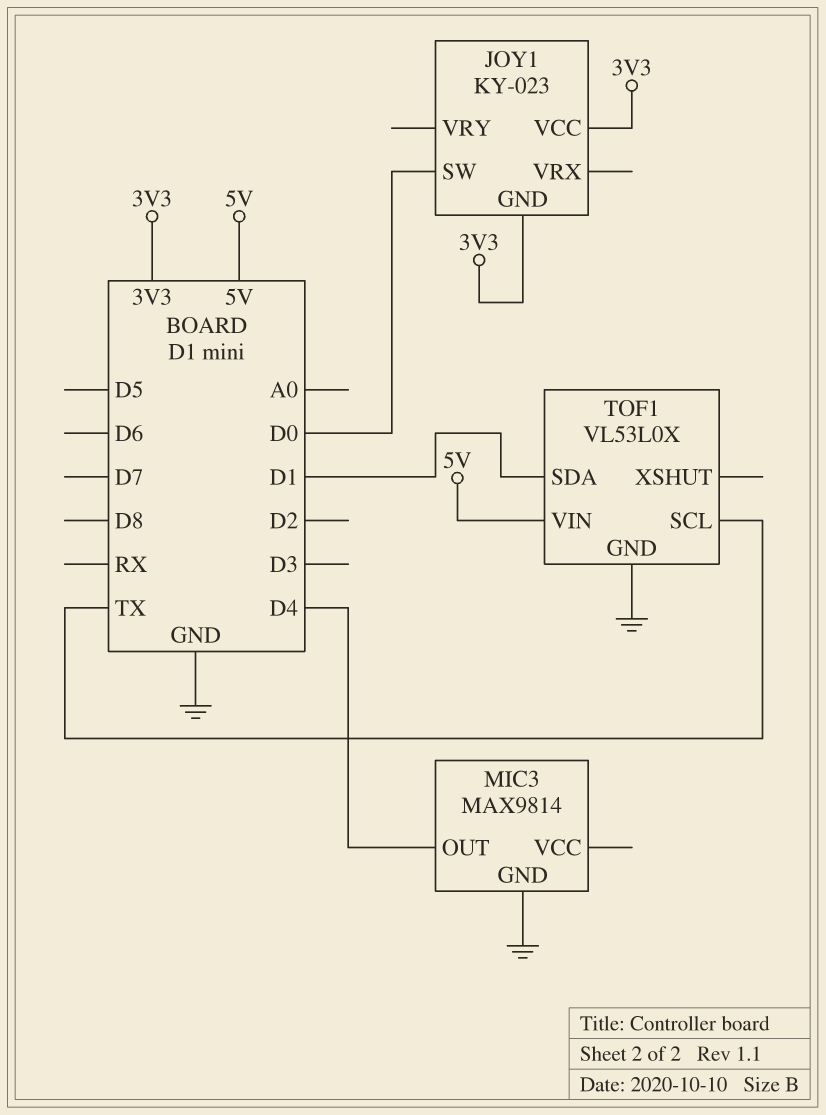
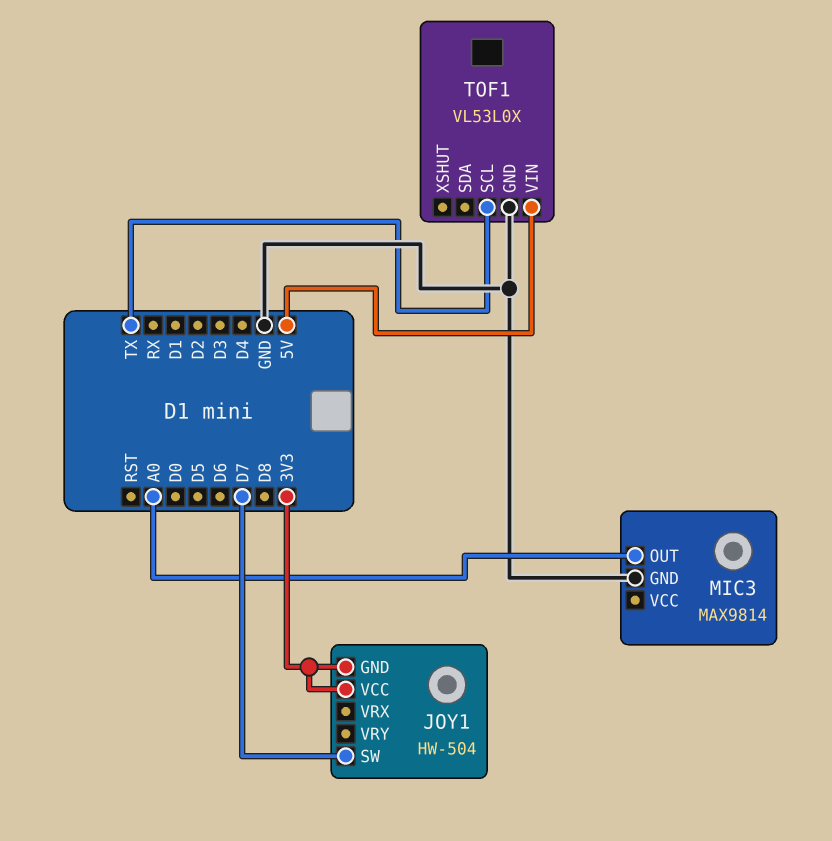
JOY1: KY-023 -> HW-504
JOY1 pin SW: D0 -> D7
MIC3 pin OUT: D4 -> A0
TOF1 pin SDA: D1 -> none

